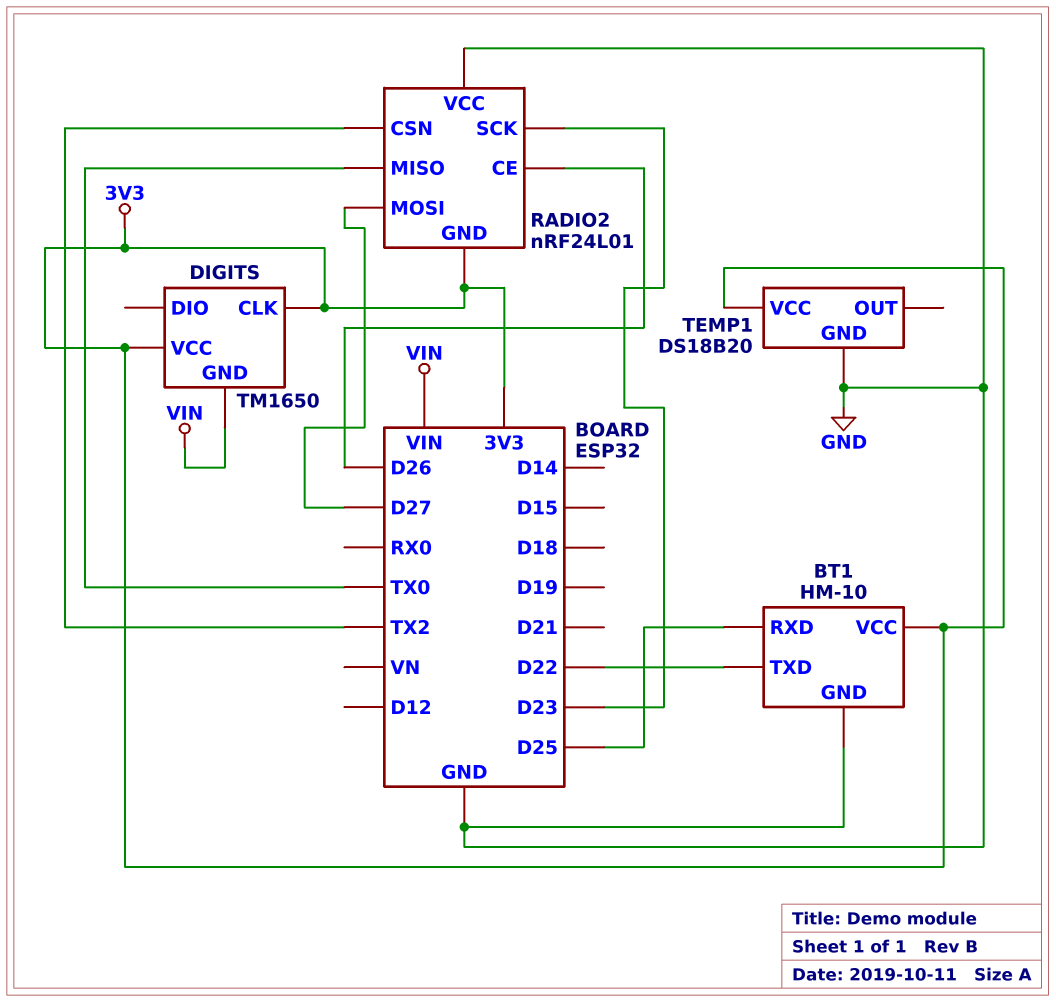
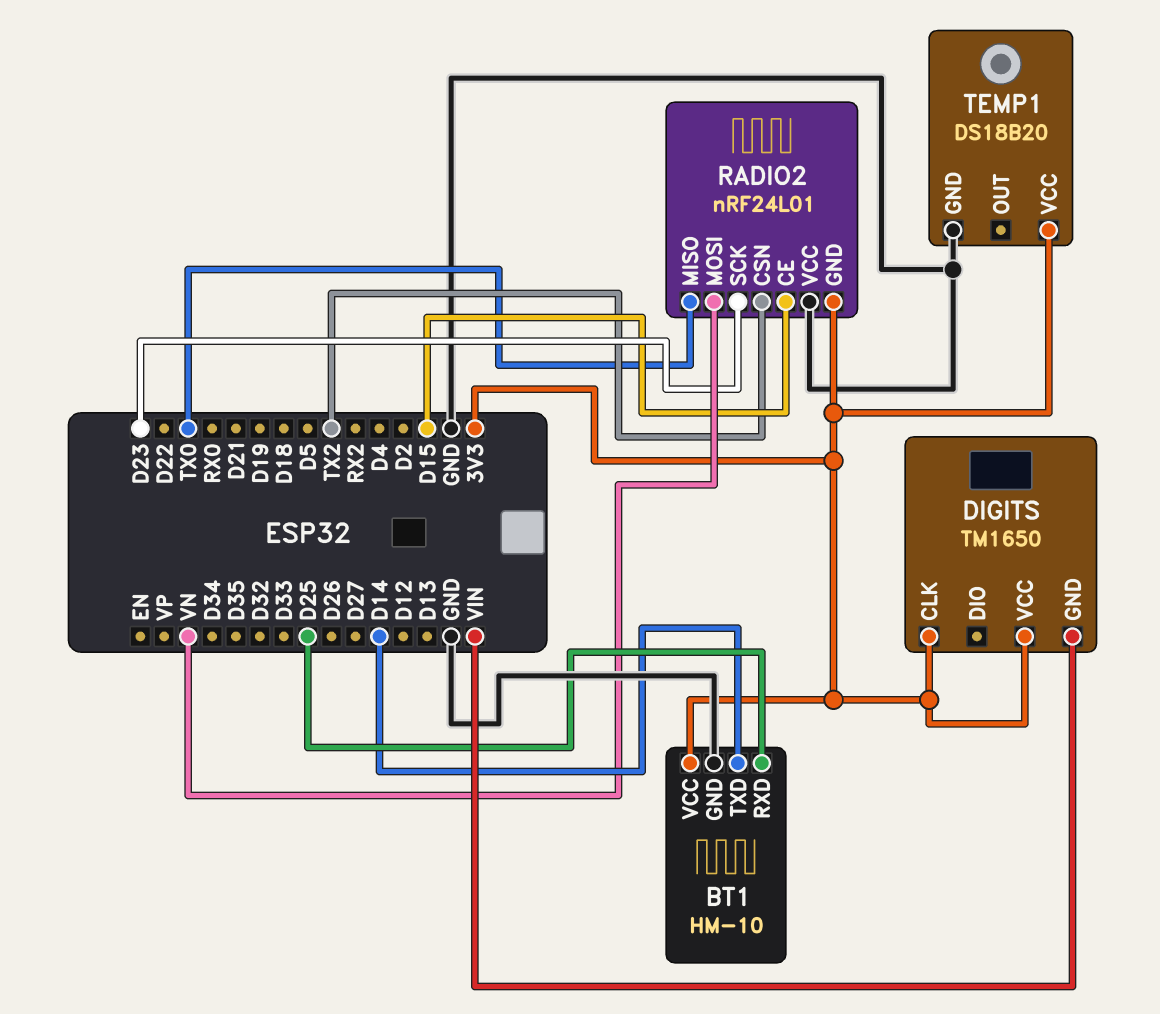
BT1 pin TXD: D22 -> D14
RADIO2 pin CE: D26 -> D15
RADIO2 pin MOSI: D27 -> VN

